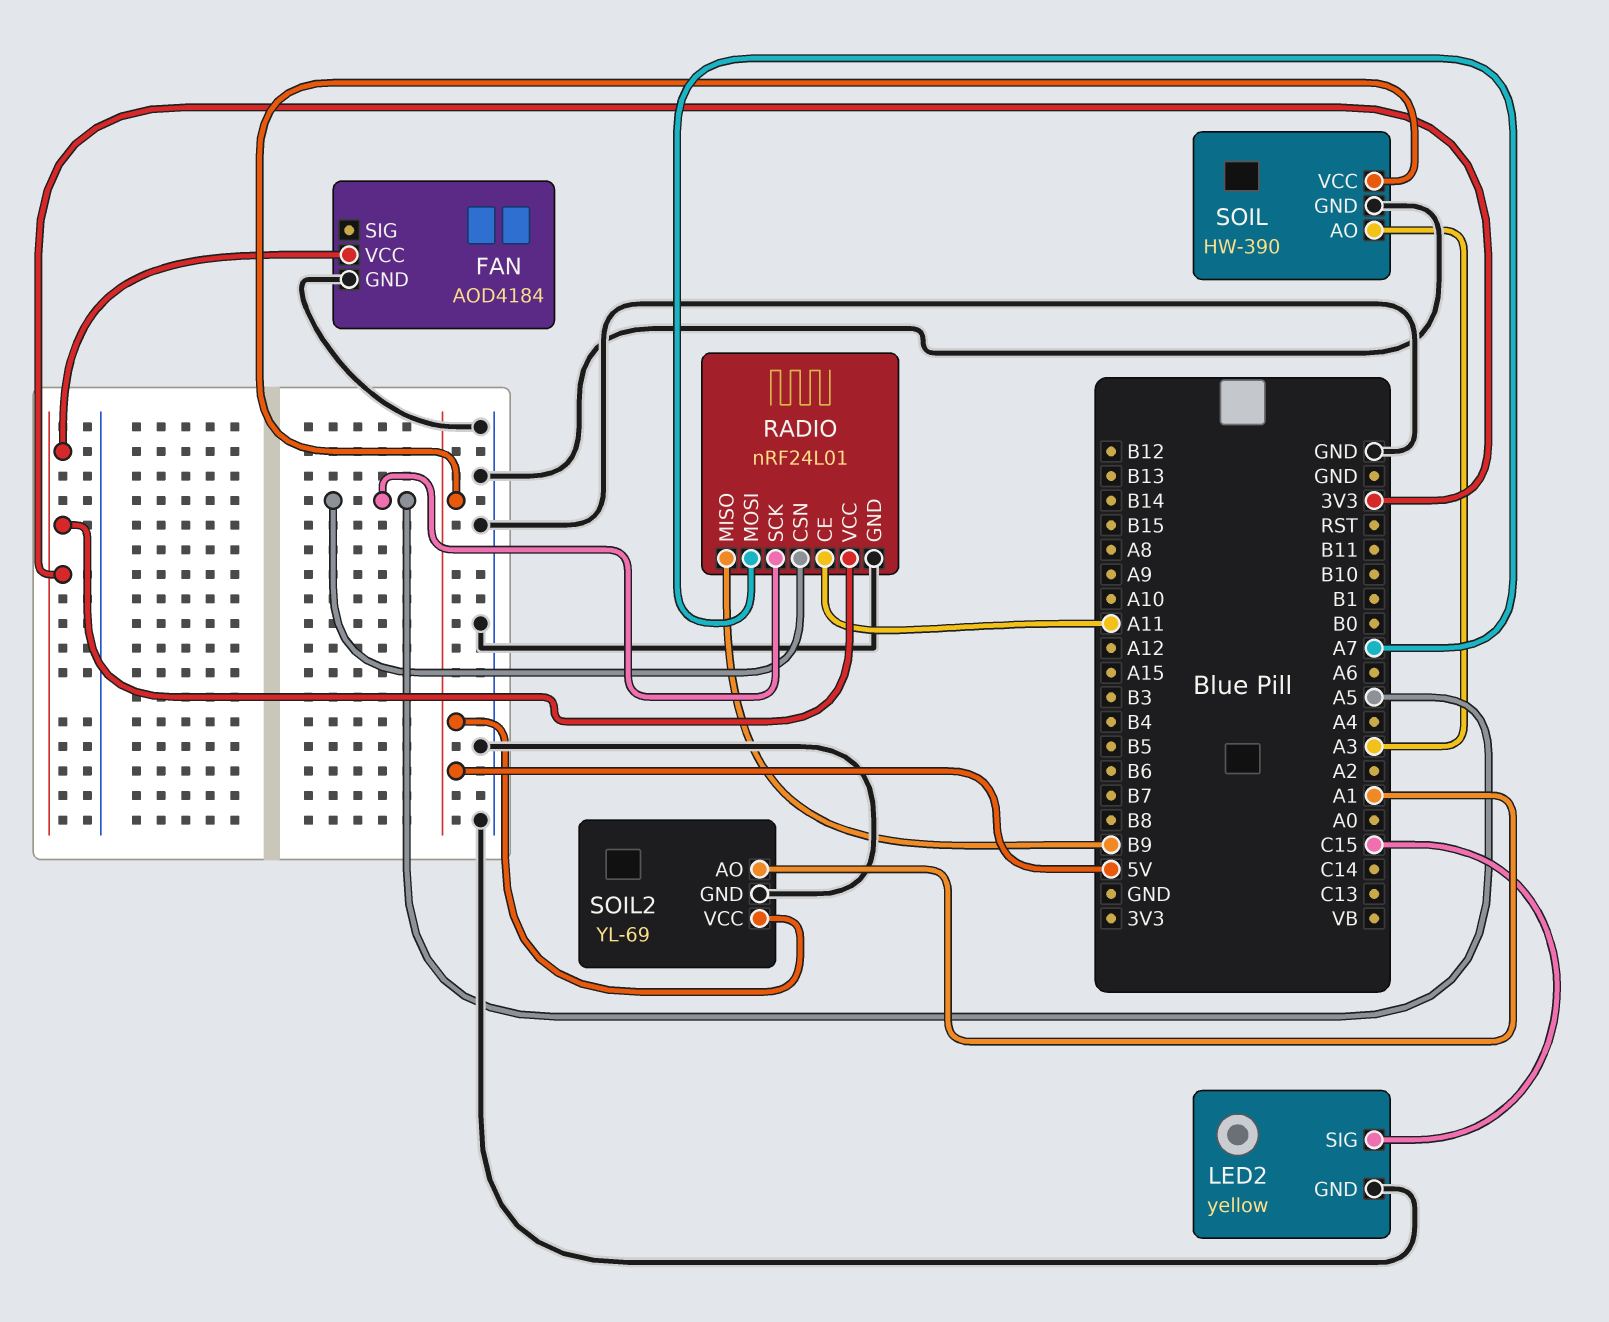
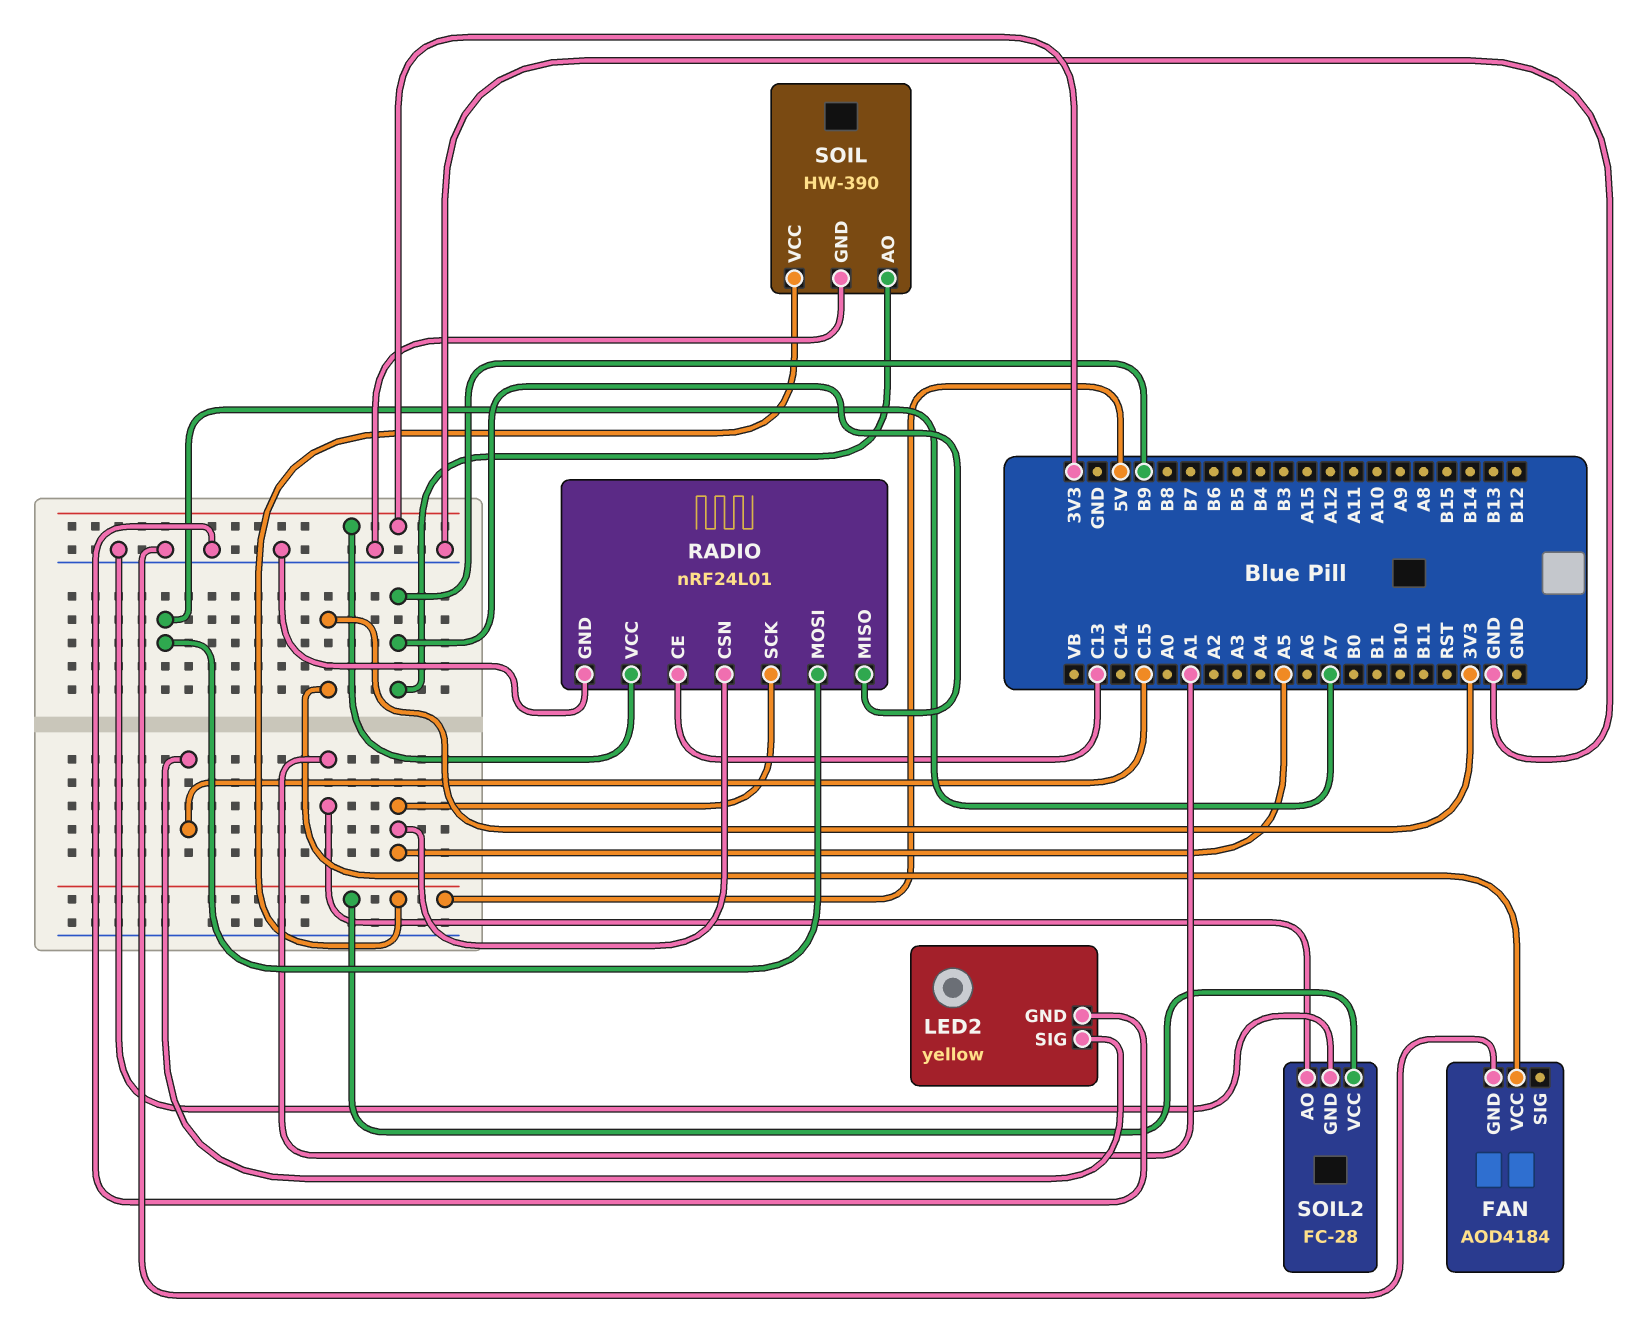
RADIO pin CE: A11 -> C13
SOIL pin AO: A3 -> B9
SOIL2: YL-69 -> FC-28

